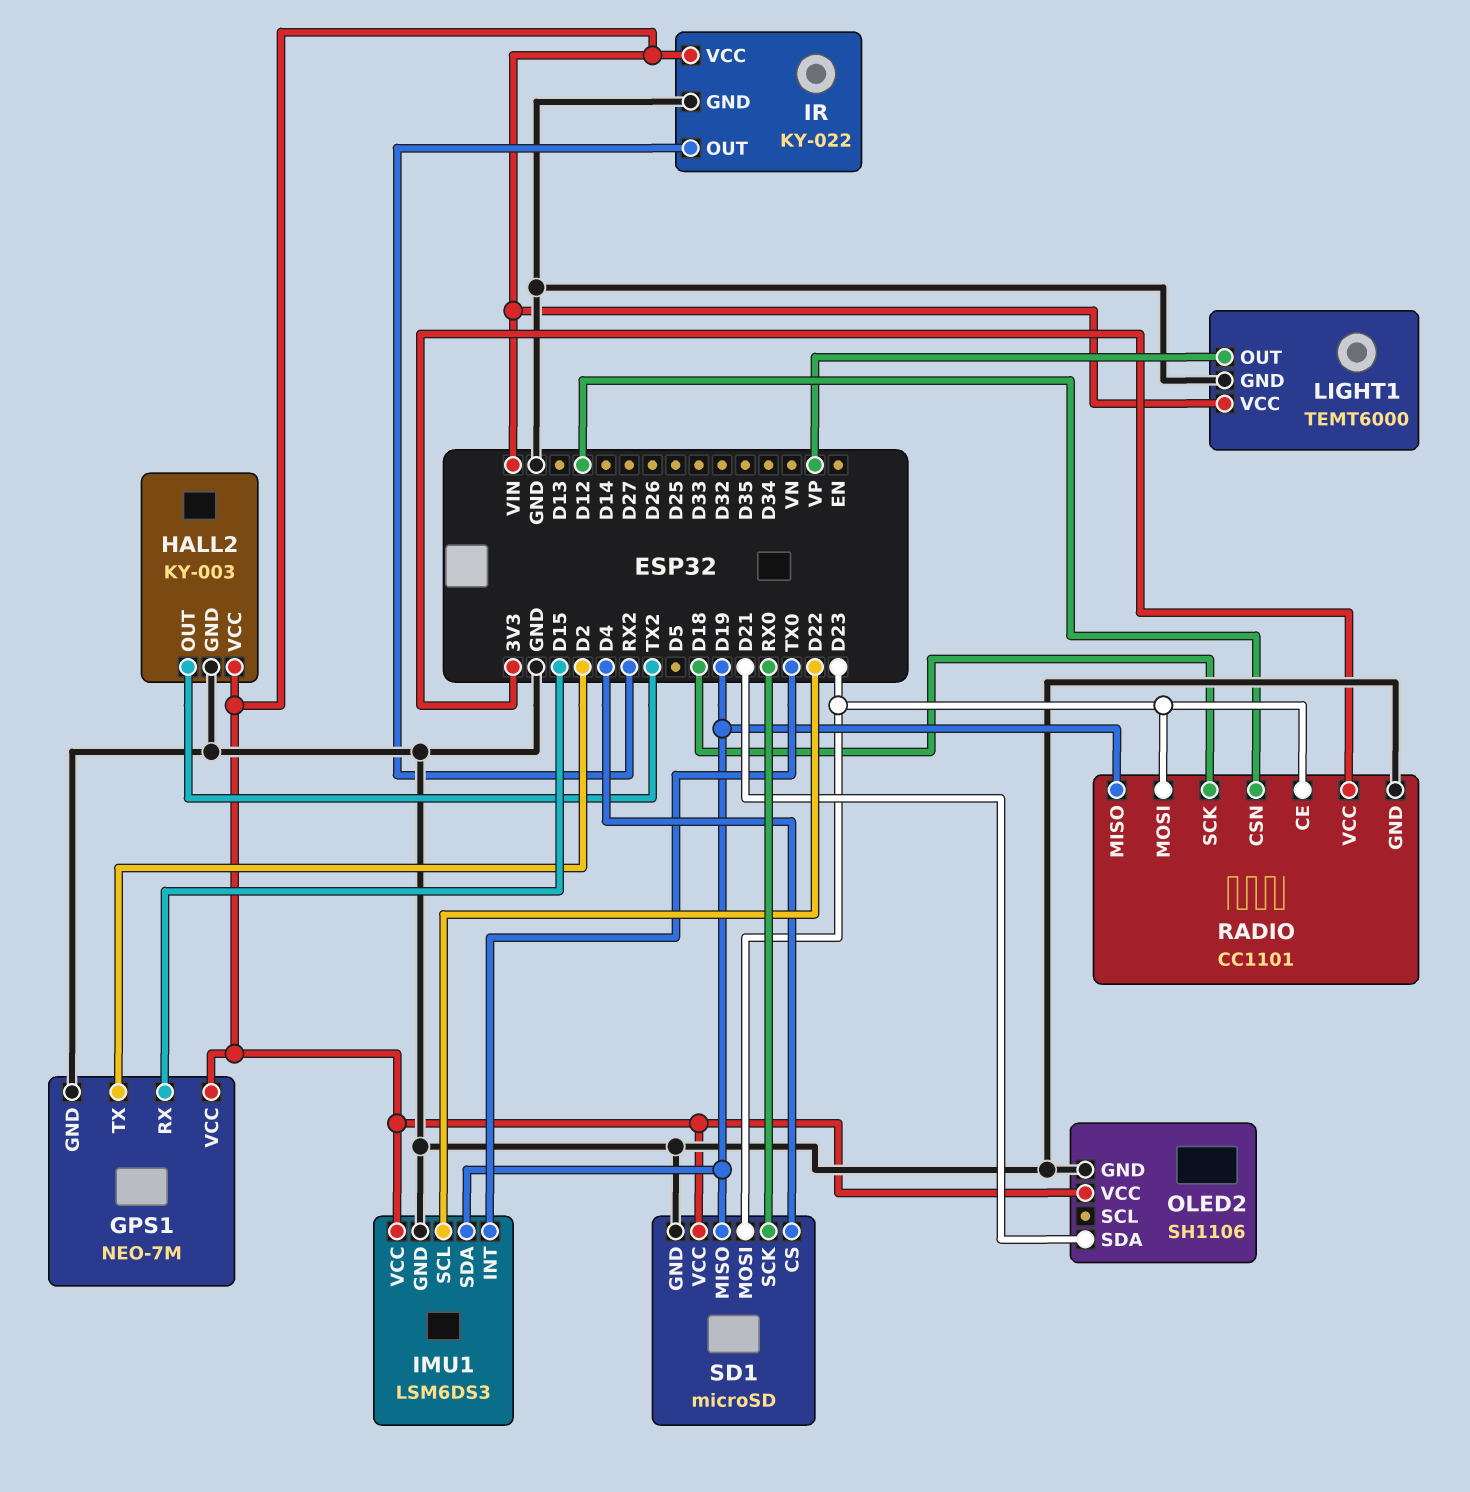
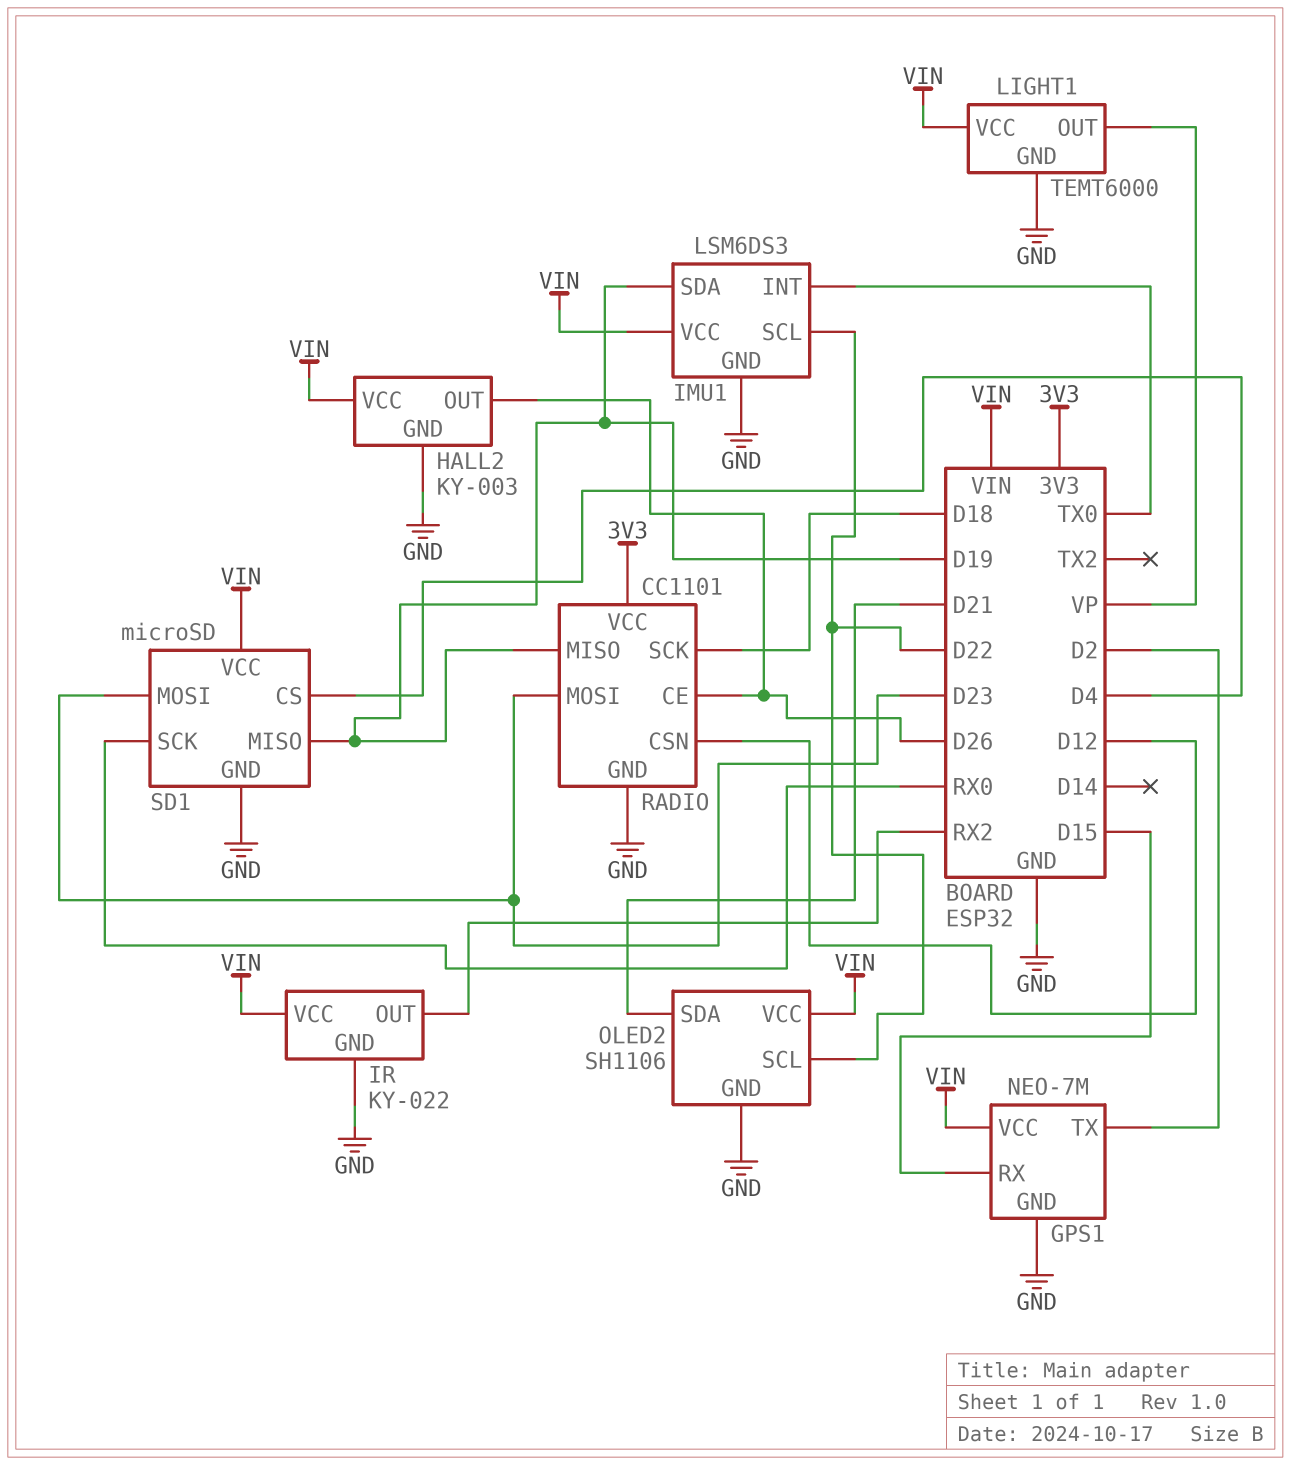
HALL2 pin OUT: TX2 -> D26
OLED2 pin SCL: none -> D22
RADIO pin CE: D23 -> D26

